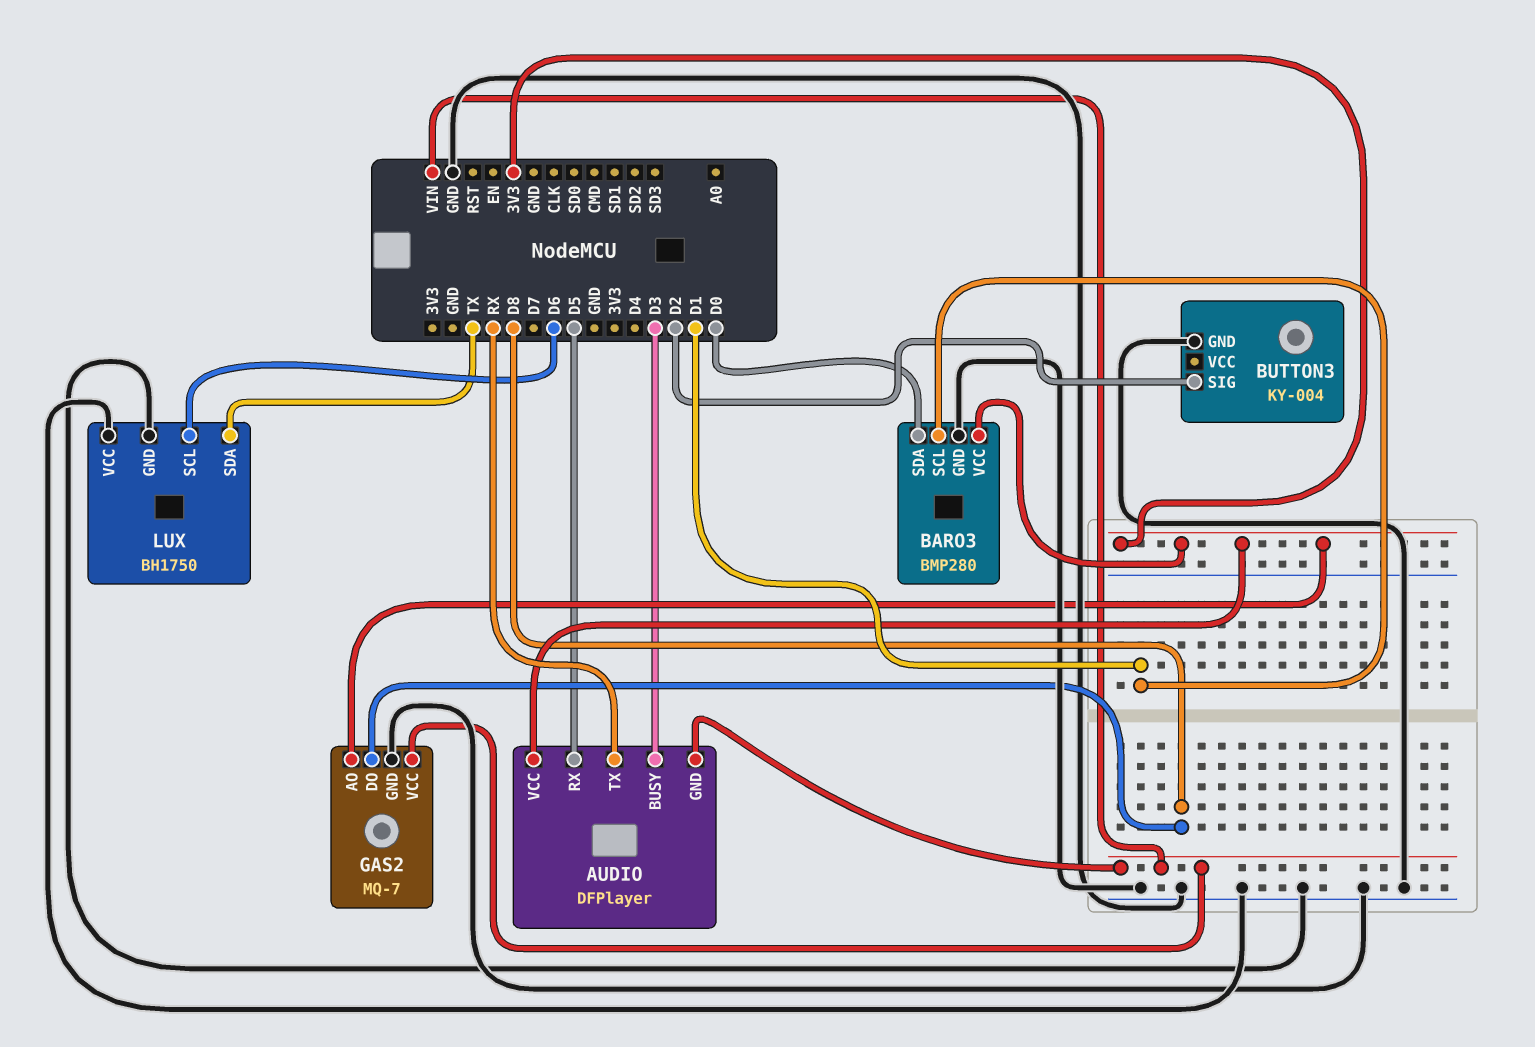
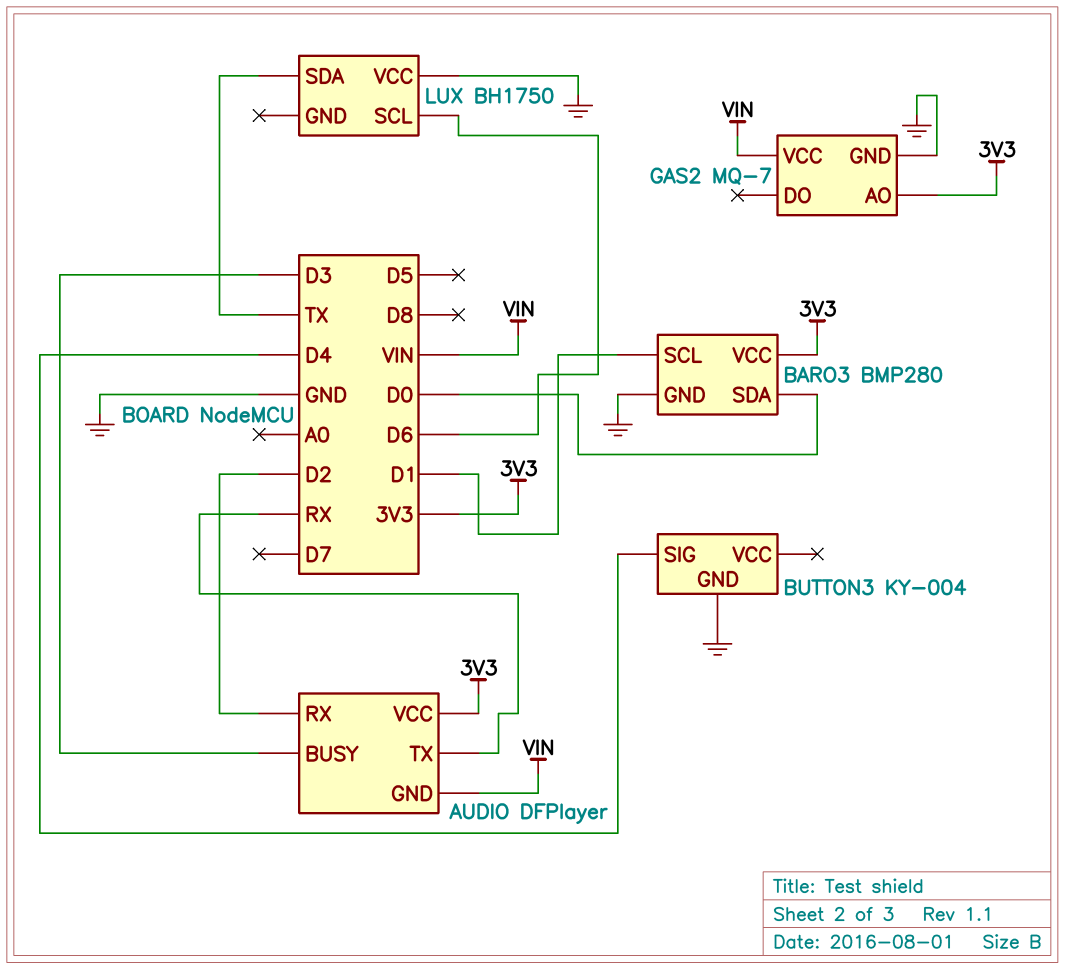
AUDIO pin RX: D5 -> D2
BUTTON3 pin SIG: D2 -> D4
GAS2 pin DO: D8 -> none
LUX pin GND: GND -> none

